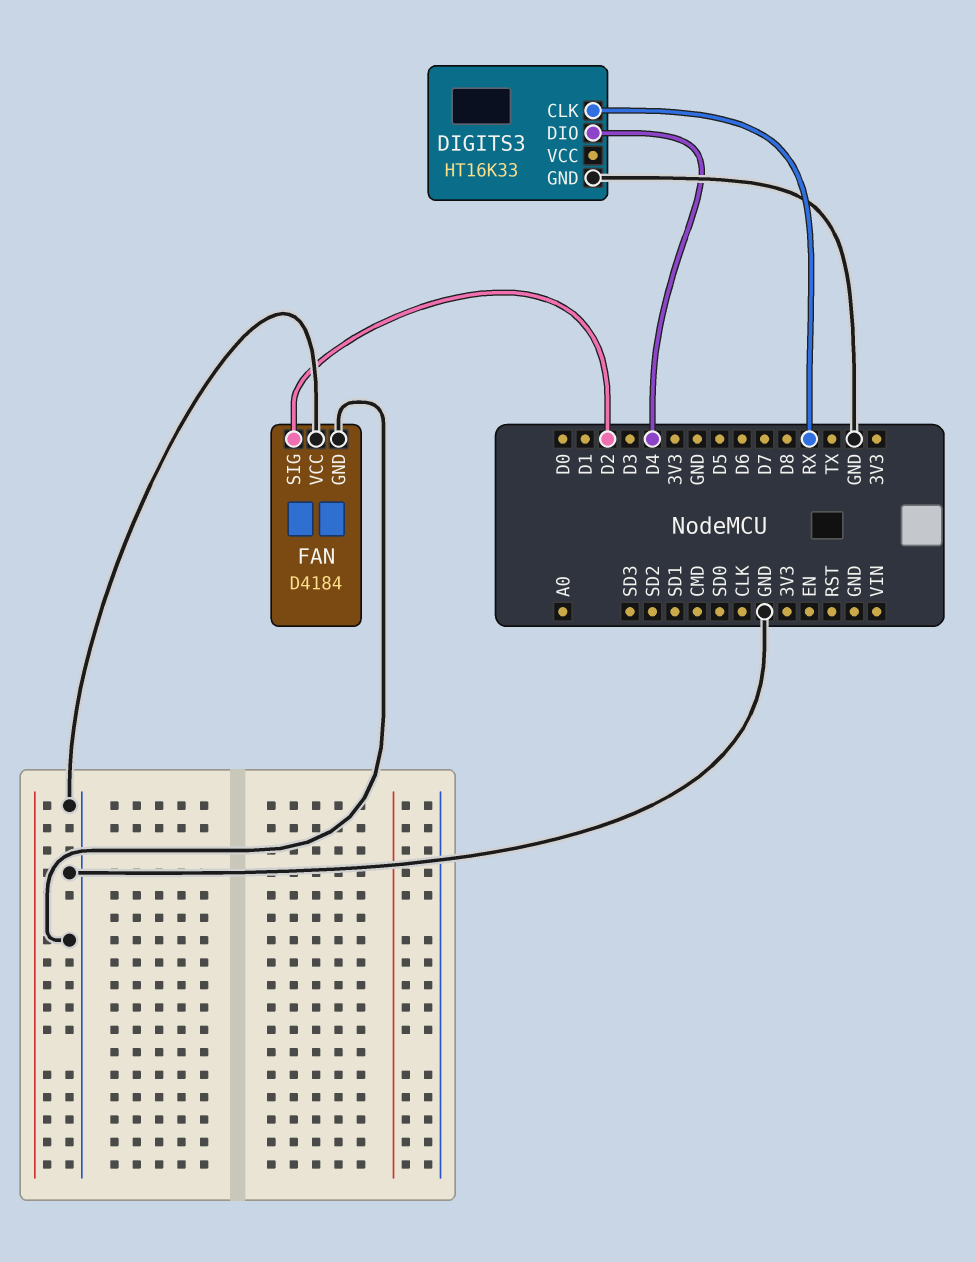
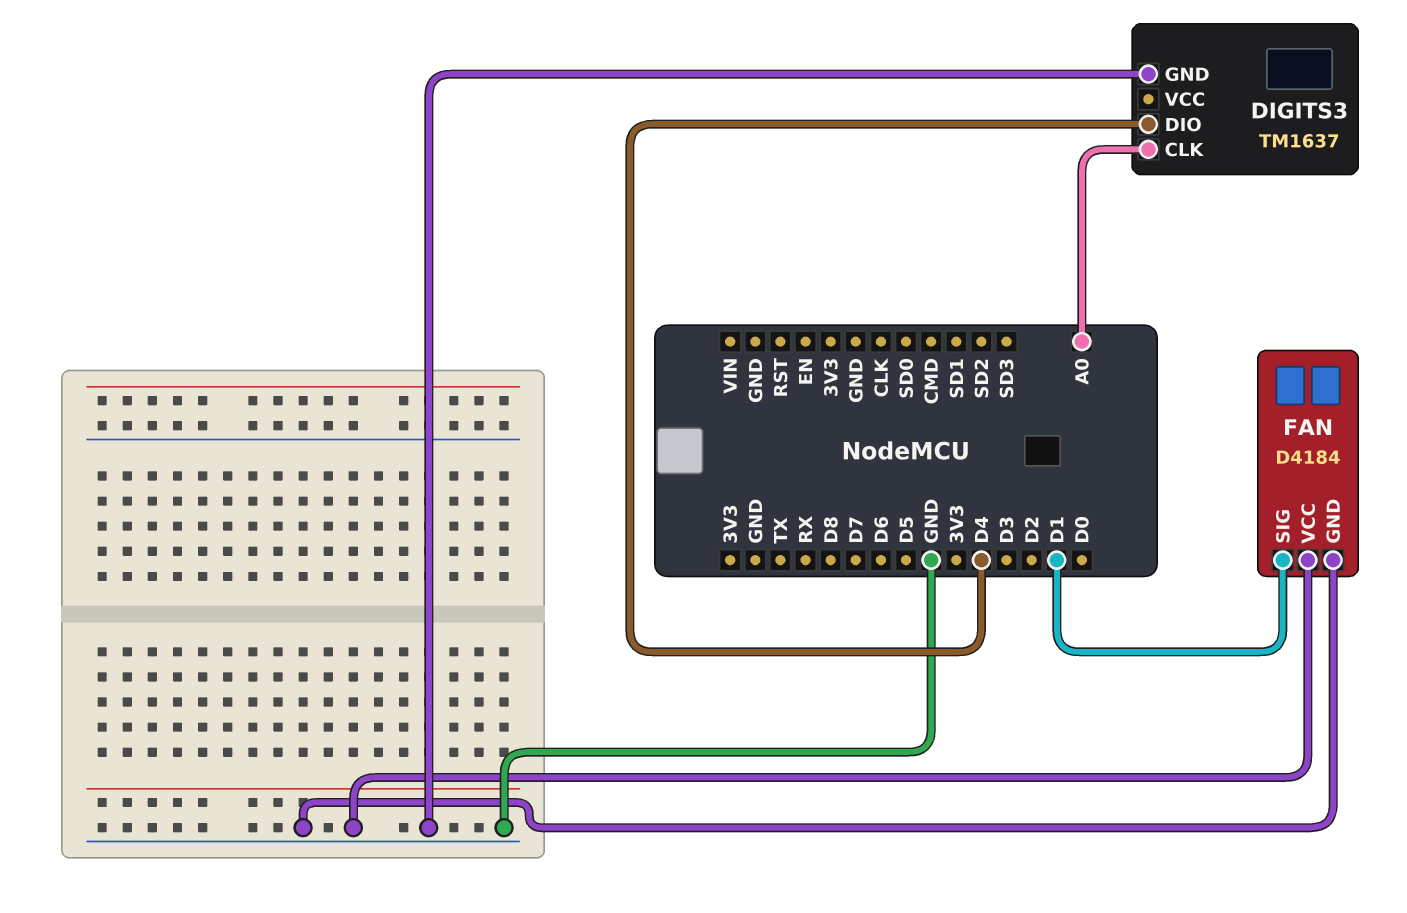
DIGITS3: HT16K33 -> TM1637
DIGITS3 pin CLK: RX -> A0
FAN pin SIG: D2 -> D1

